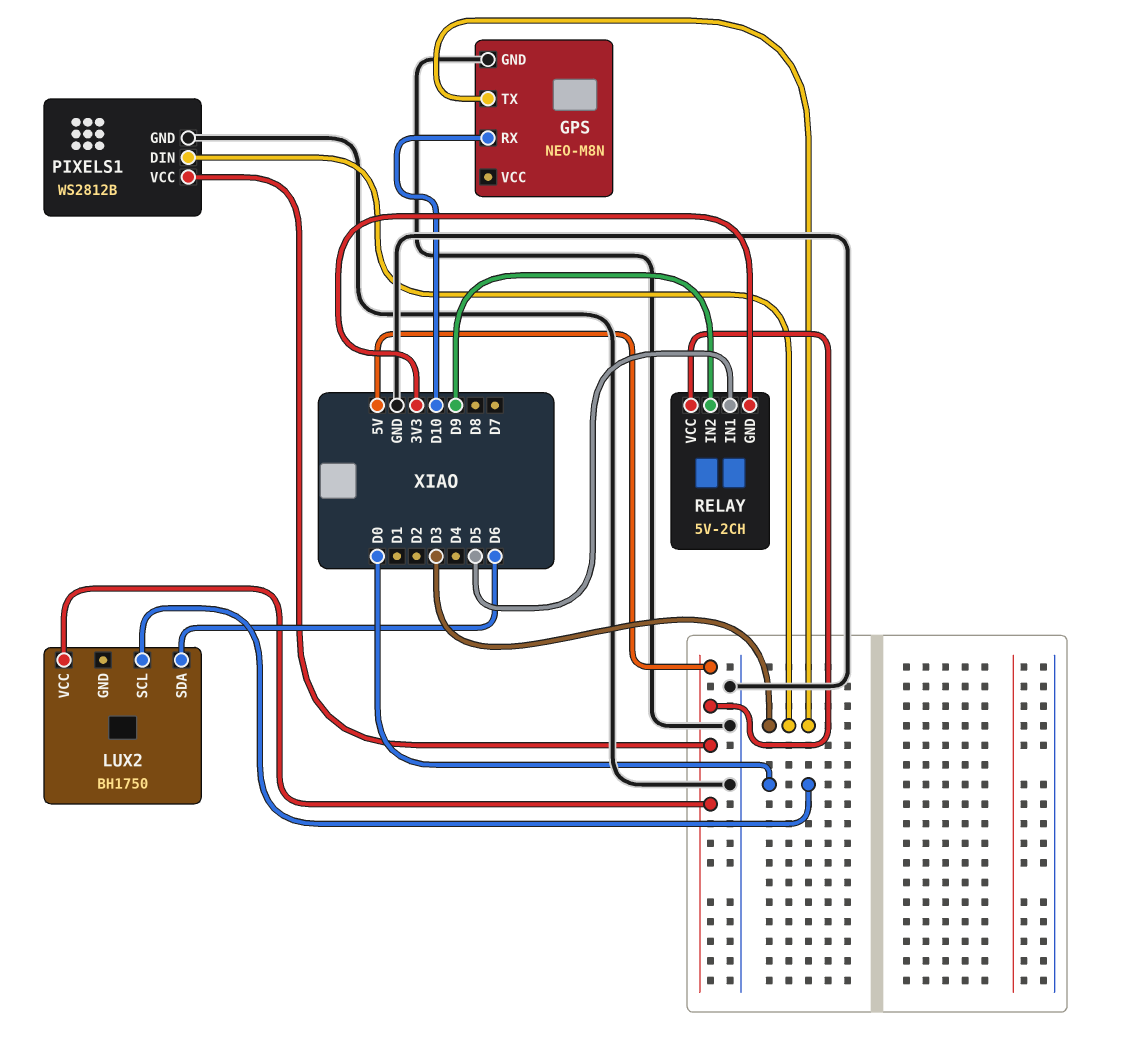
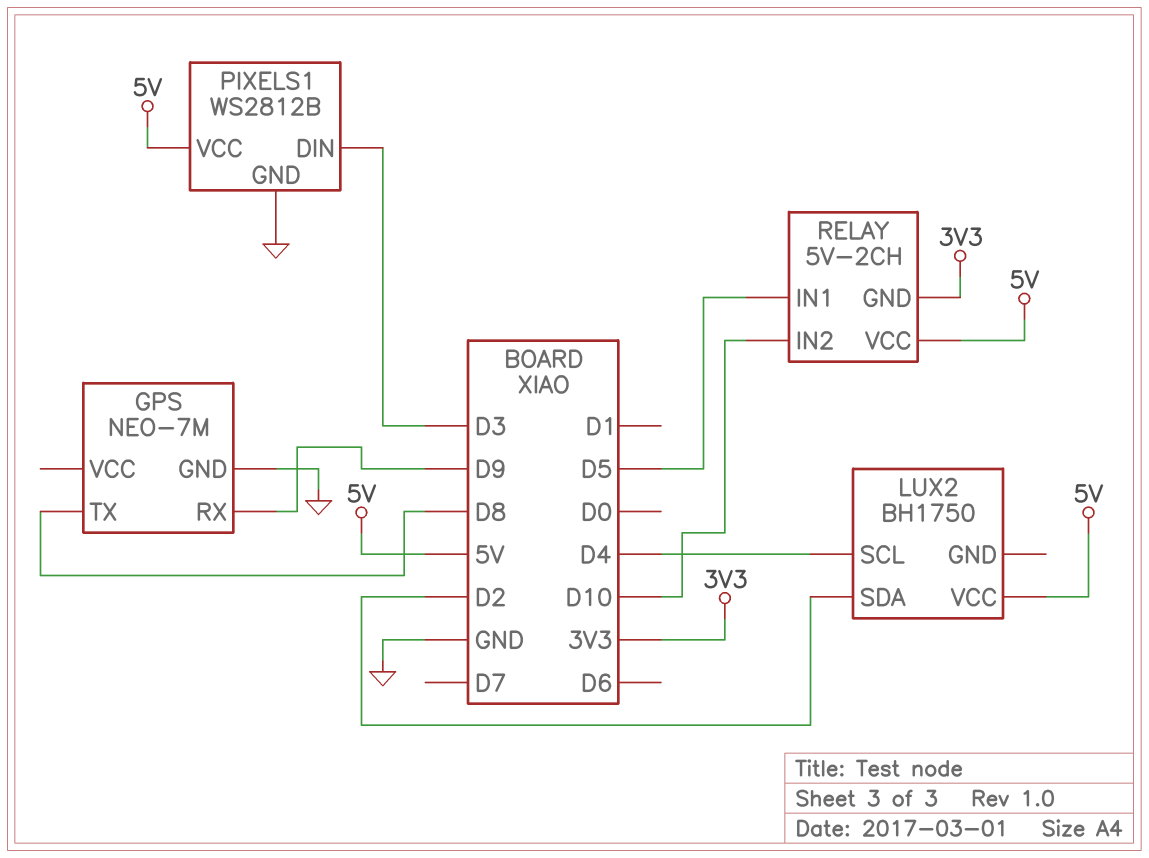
GPS: NEO-M8N -> NEO-7M
GPS pin RX: D10 -> D9
GPS pin TX: D3 -> D8
LUX2 pin SCL: D0 -> D4
LUX2 pin SDA: D6 -> D2
RELAY pin IN2: D9 -> D10

